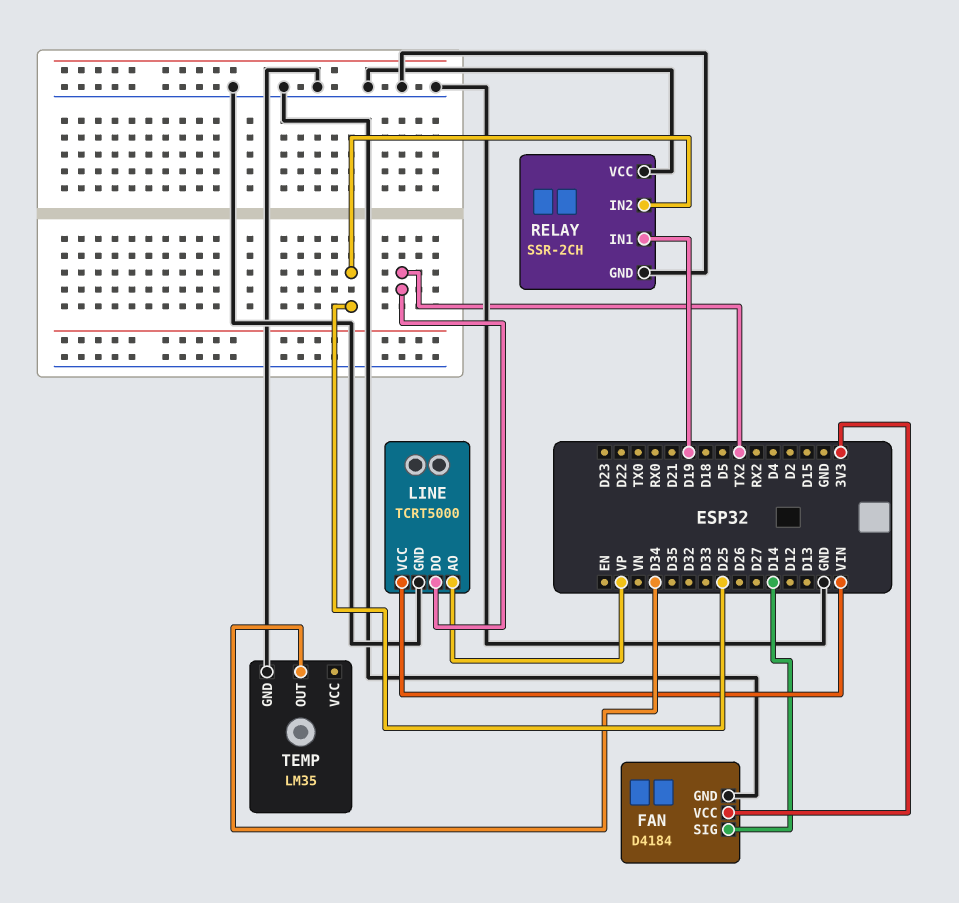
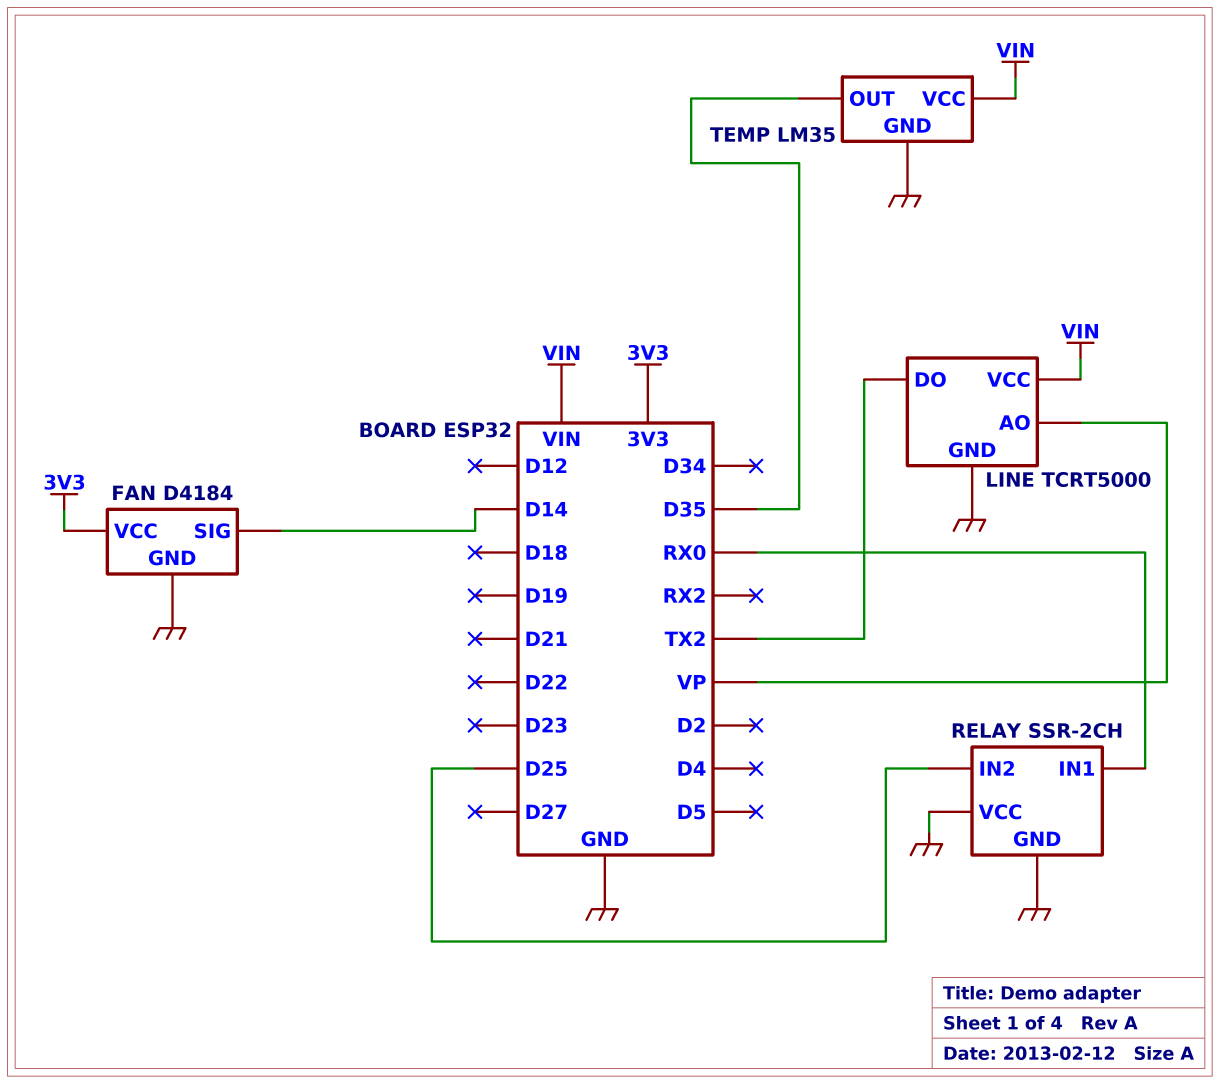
RELAY pin IN1: D19 -> RX0
TEMP pin OUT: D34 -> D35
TEMP pin VCC: none -> VIN

